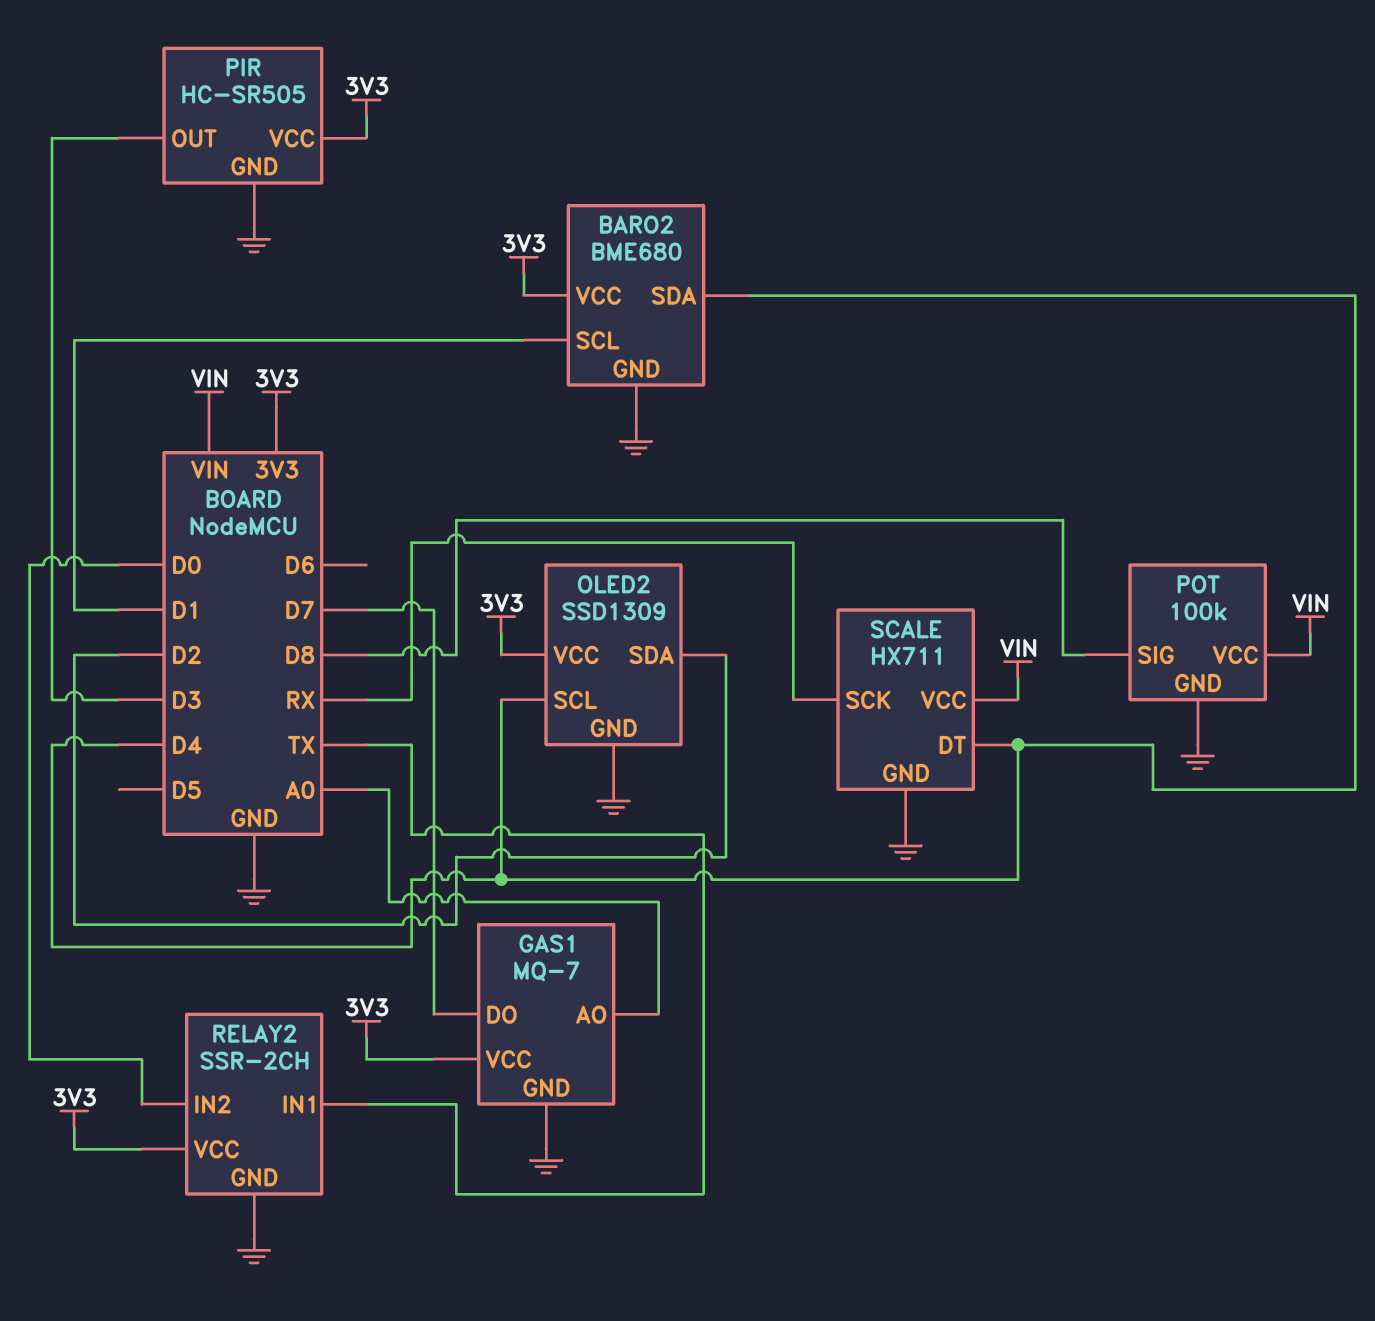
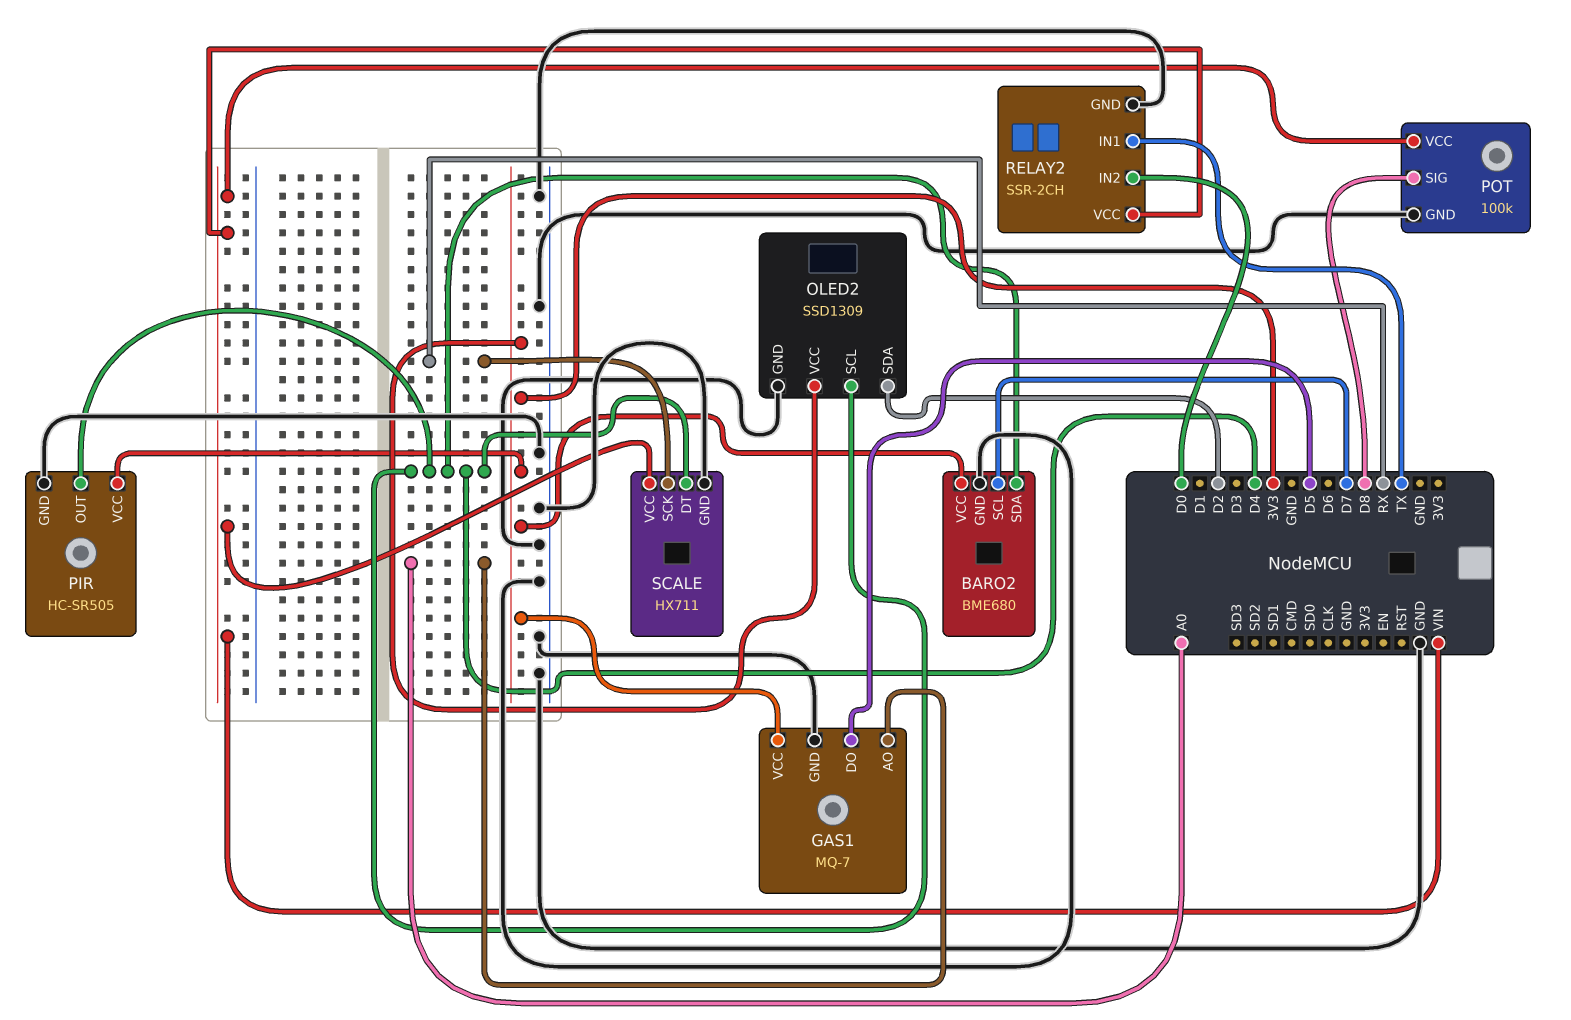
BARO2 pin SCL: D1 -> D7
GAS1 pin DO: D7 -> D5
PIR pin OUT: D3 -> D4
RELAY2 pin VCC: 3V3 -> VIN

